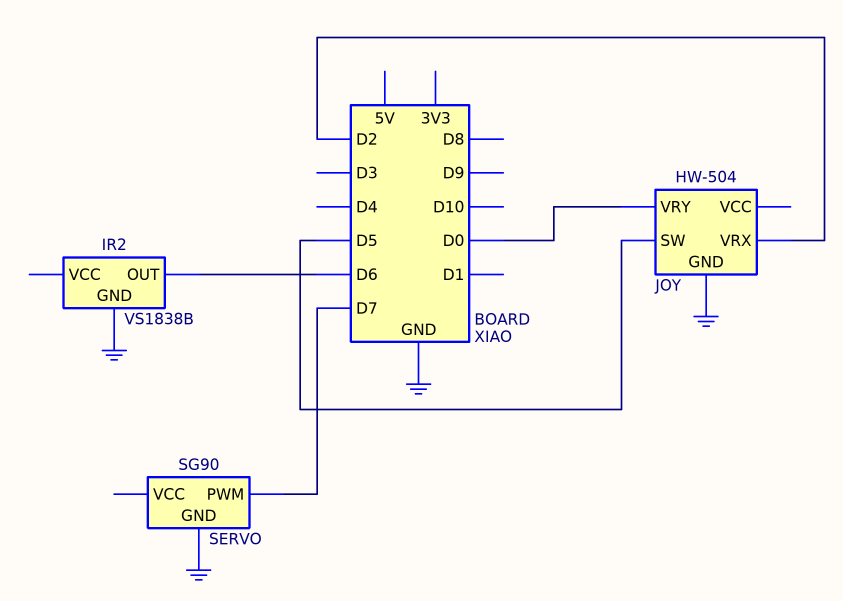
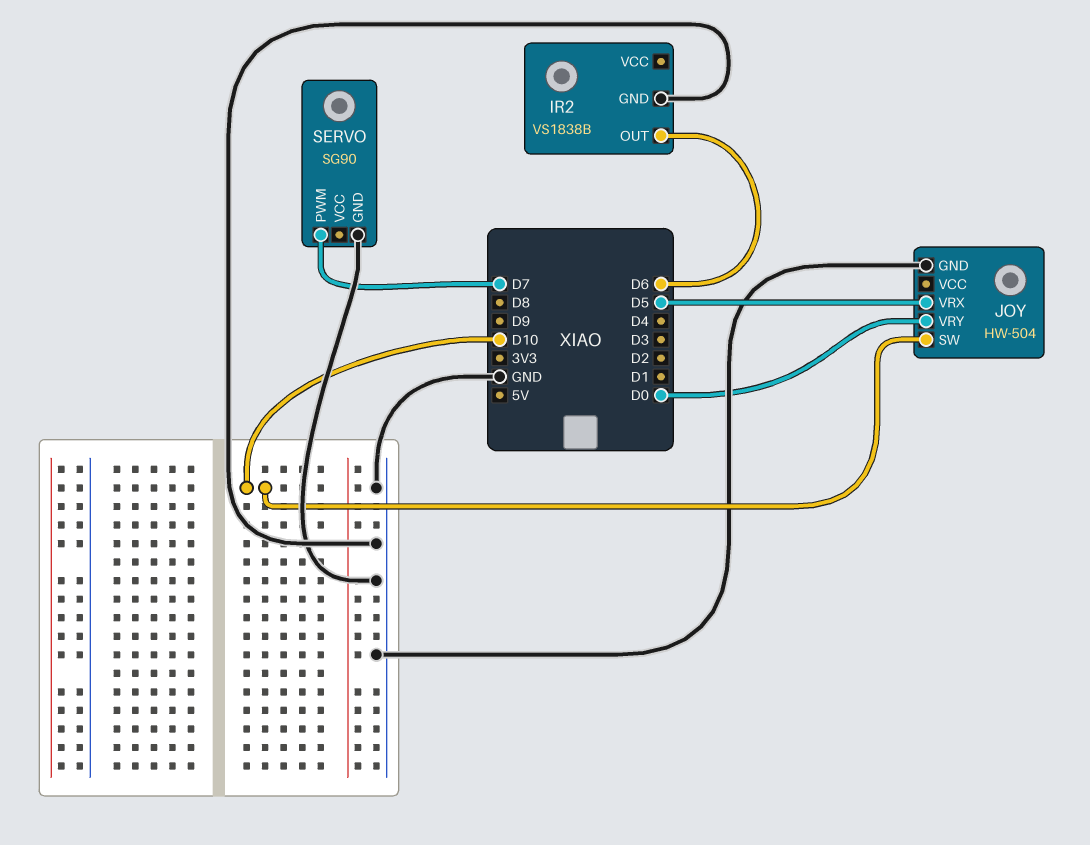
JOY pin SW: D5 -> D10
JOY pin VRX: D2 -> D5

